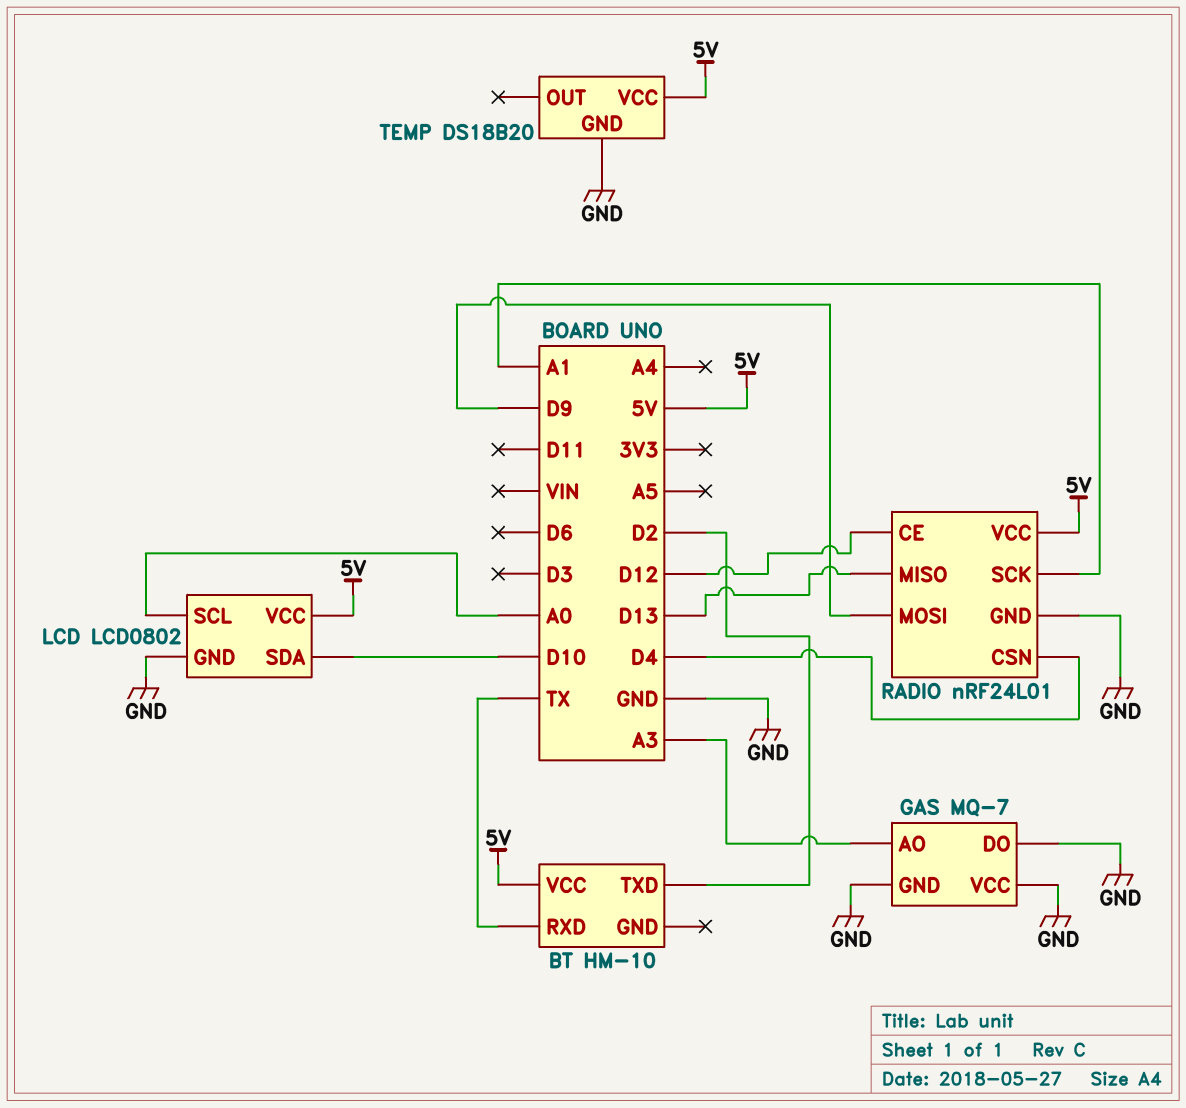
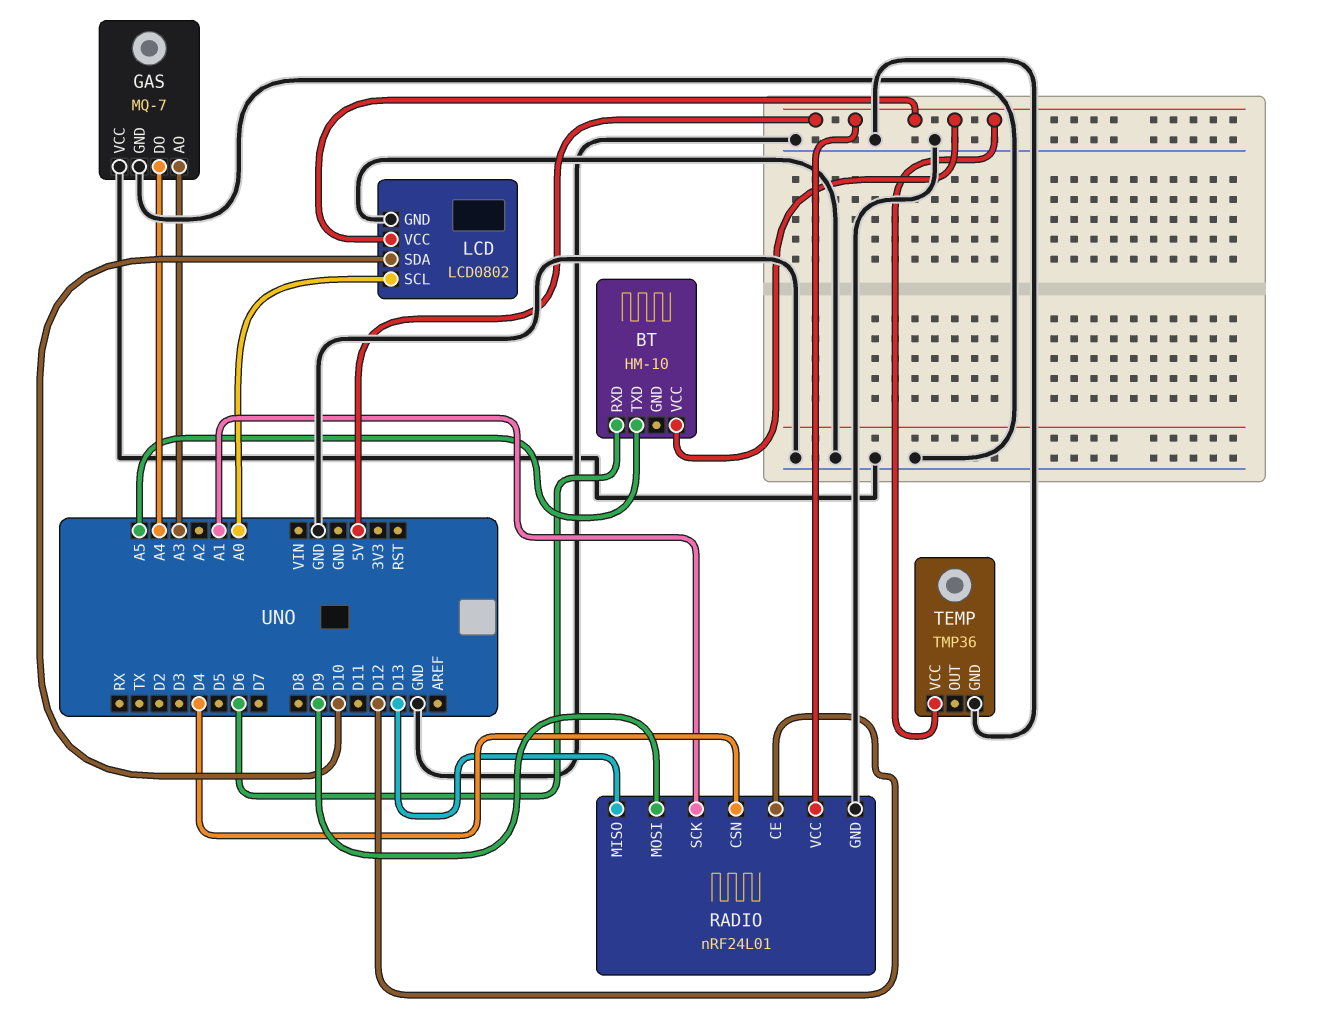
BT pin RXD: TX -> D6
BT pin TXD: D2 -> A5
GAS pin DO: GND -> A4
TEMP: DS18B20 -> TMP36

